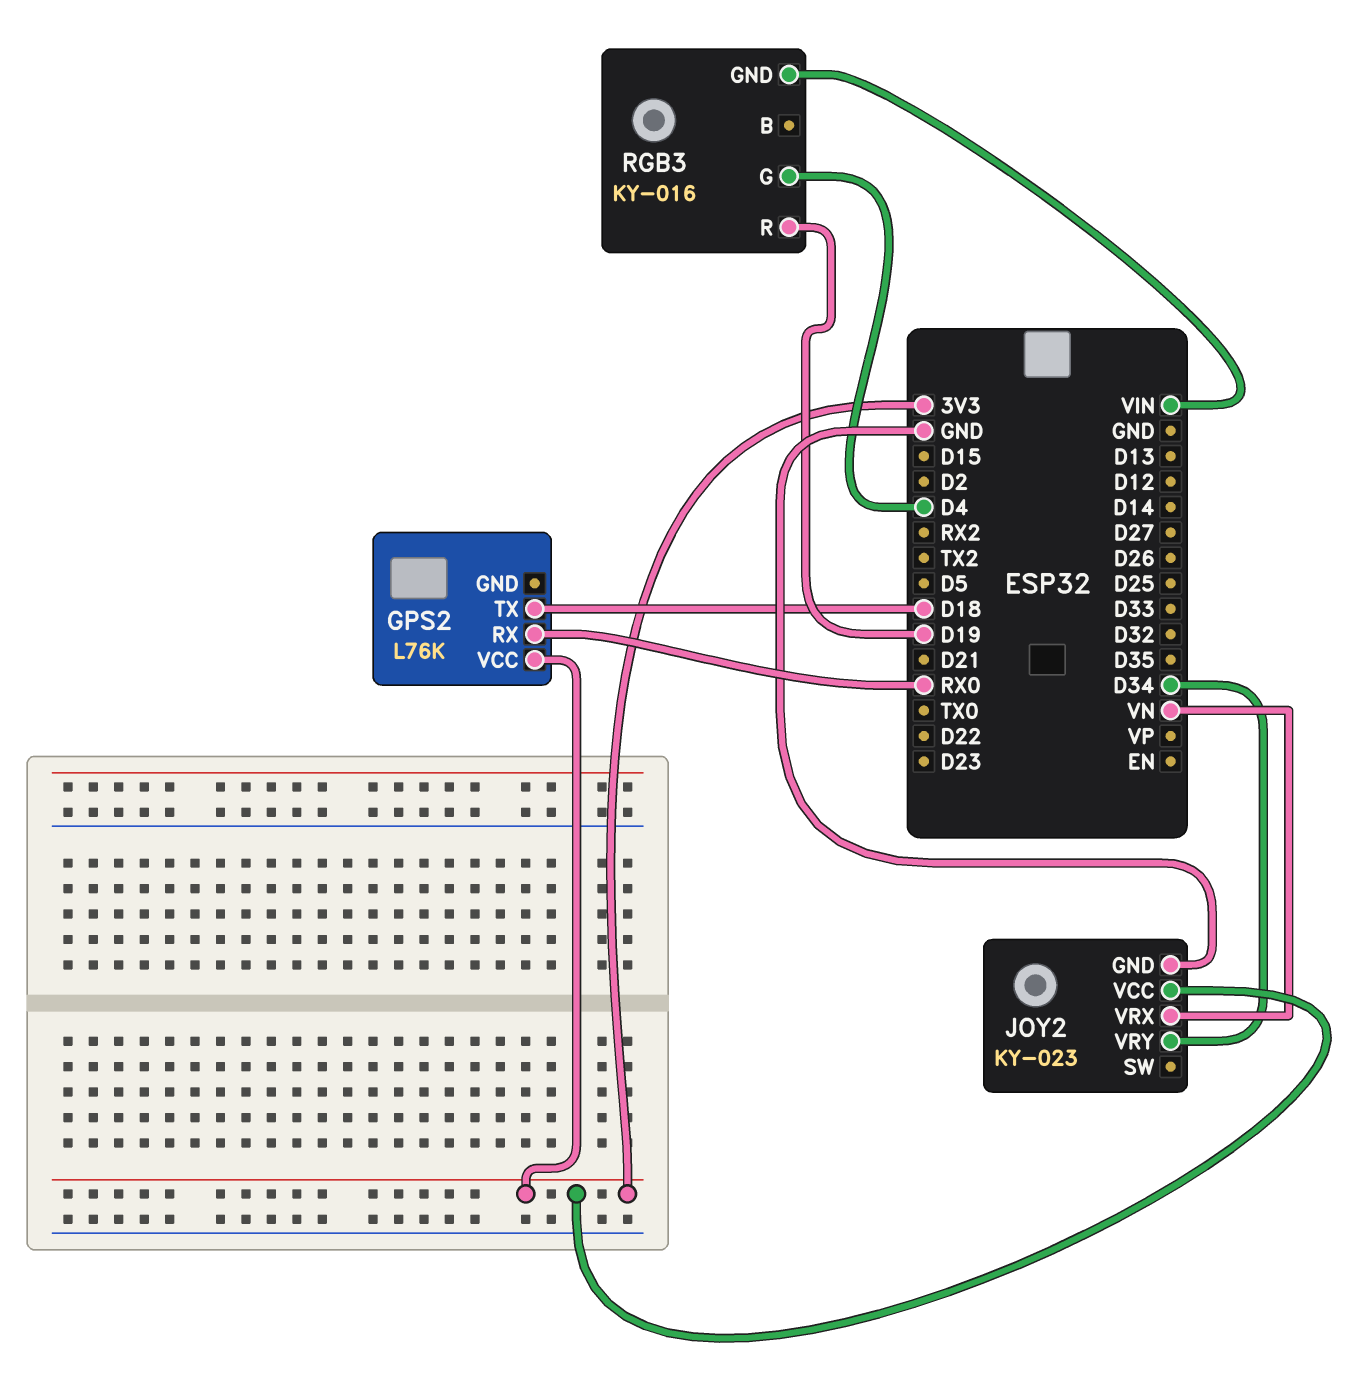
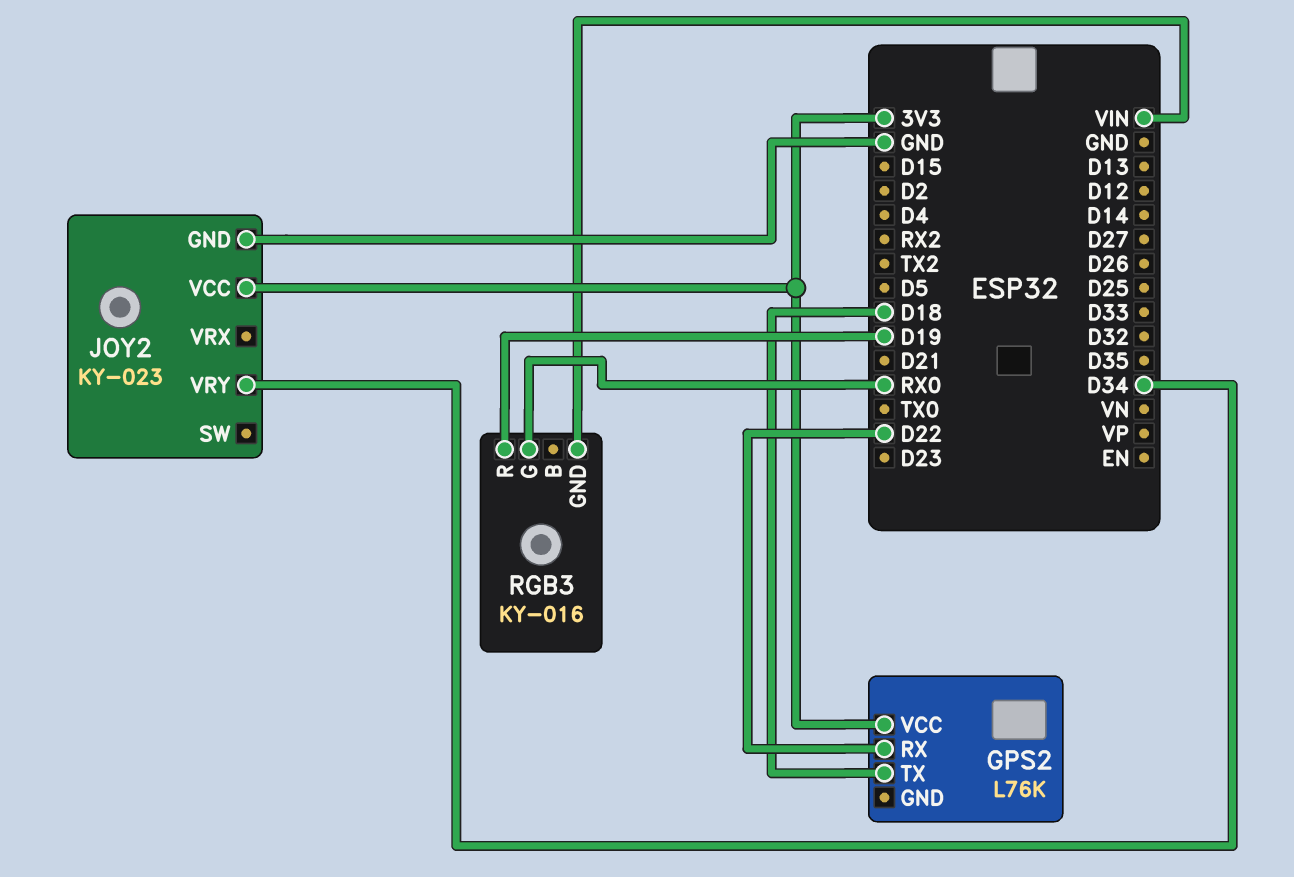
GPS2 pin RX: RX0 -> D22
JOY2 pin VRX: VN -> none
RGB3 pin G: D4 -> RX0

